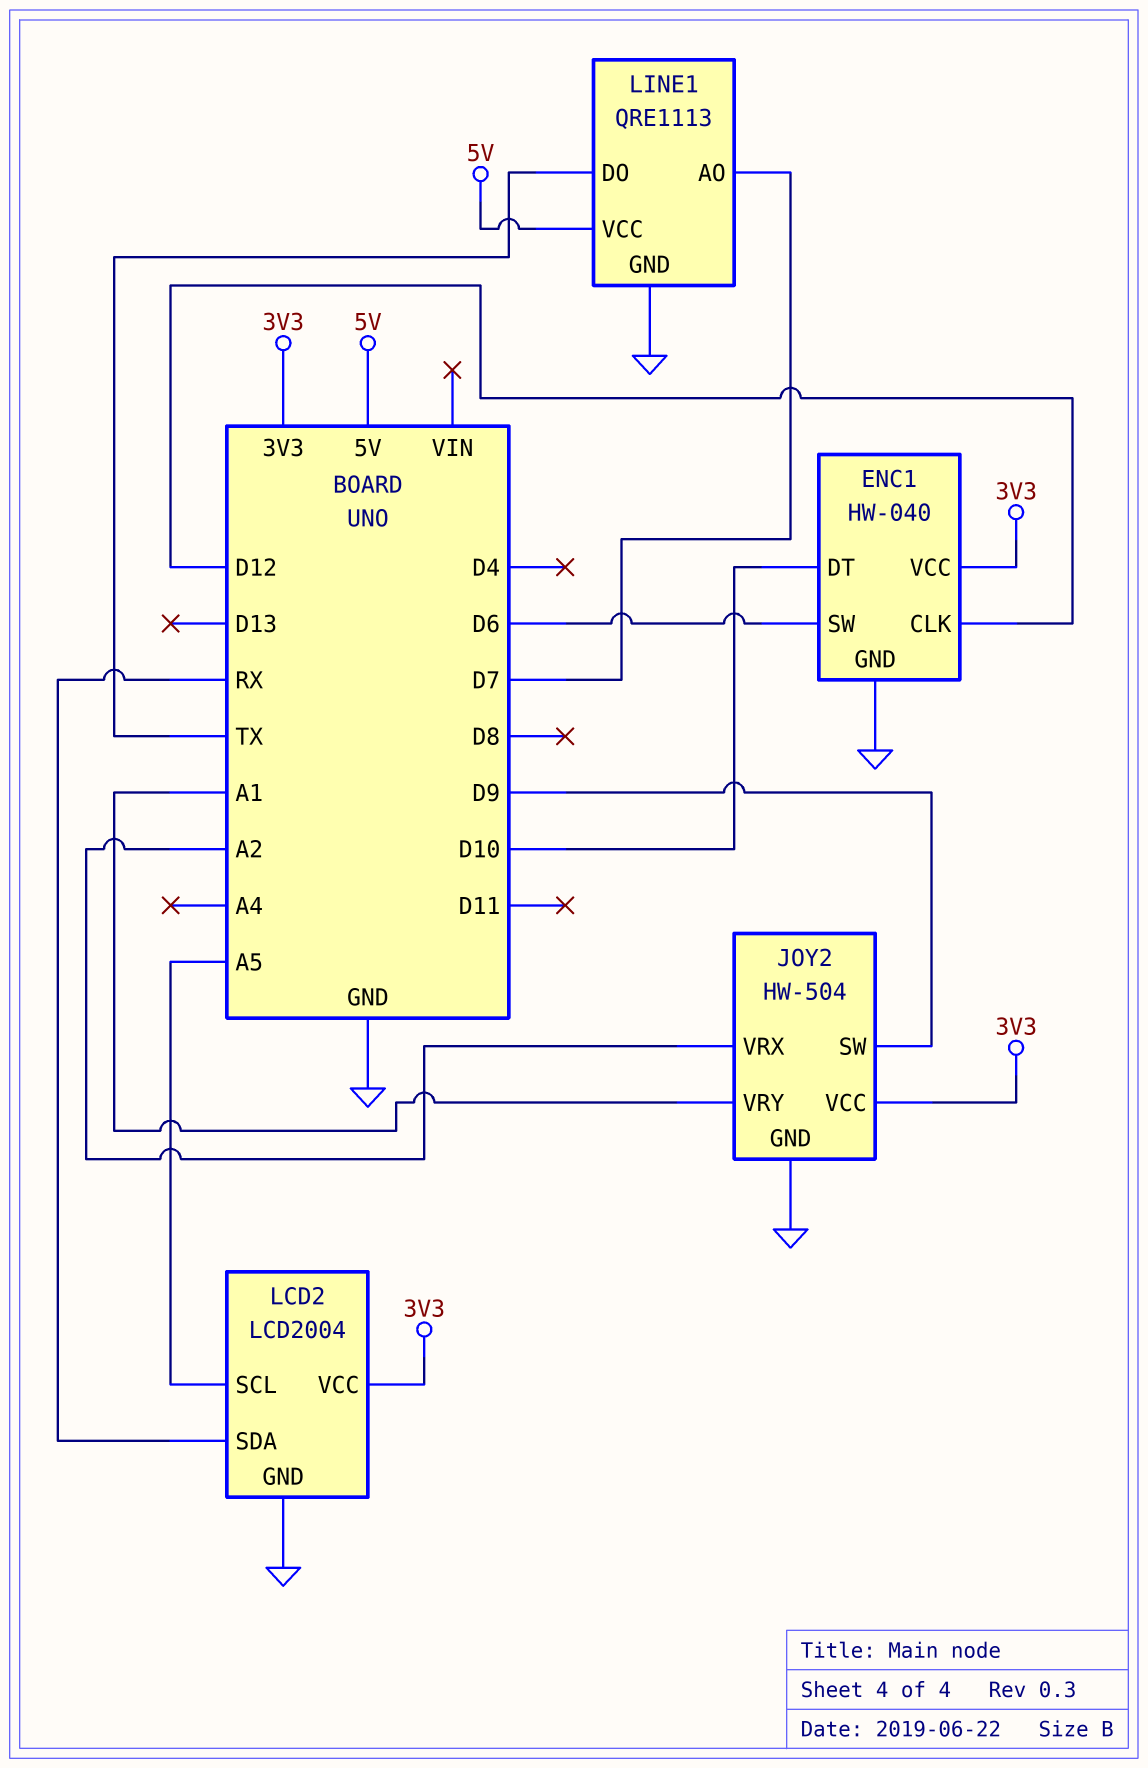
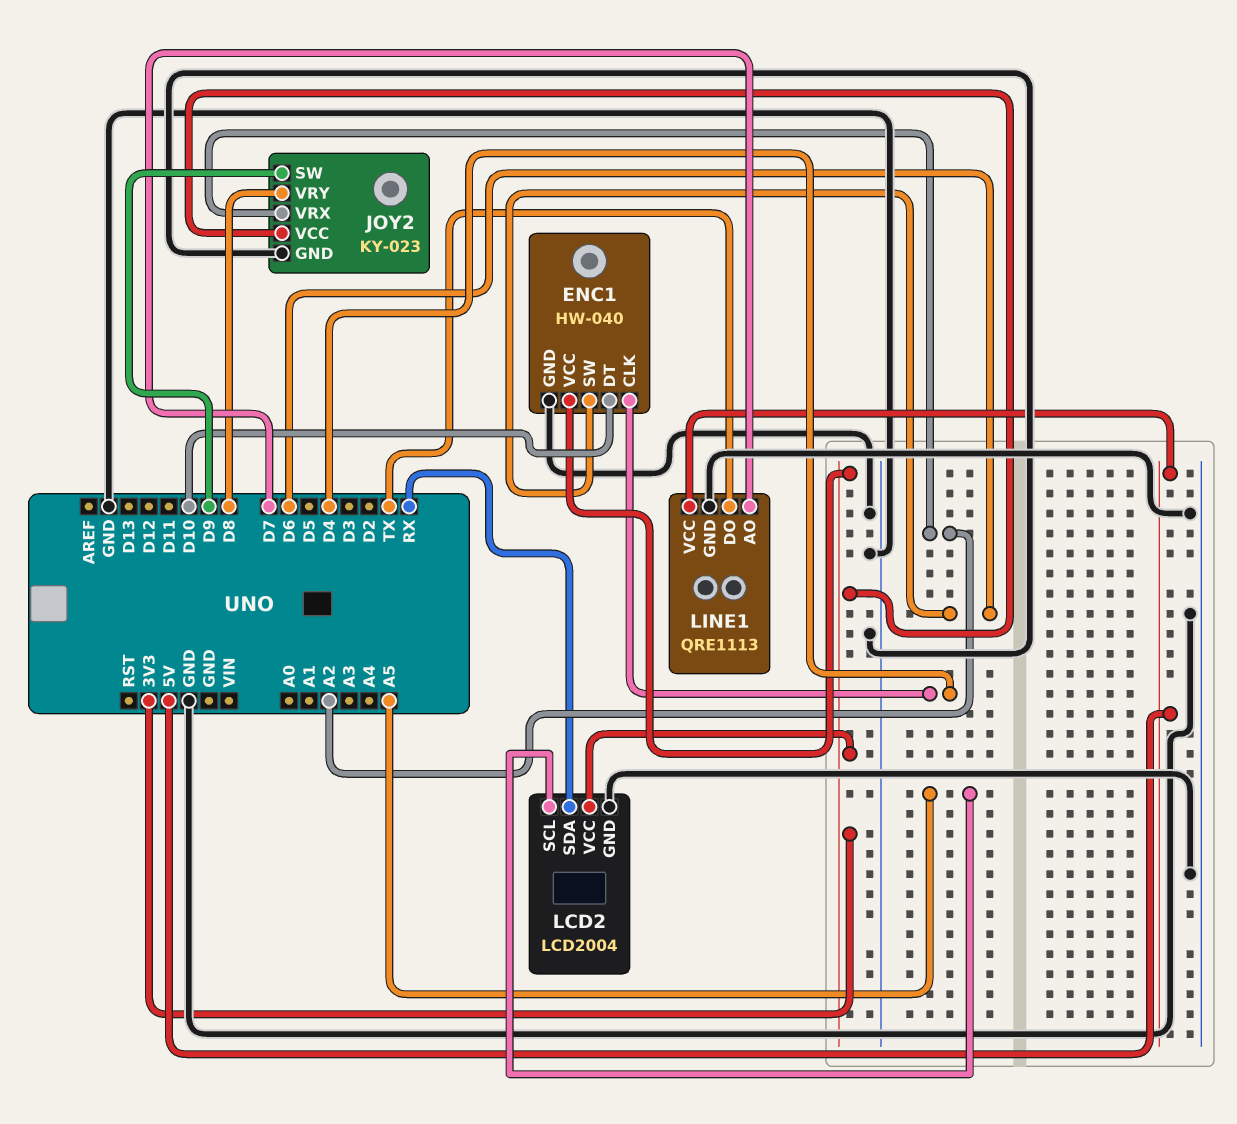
ENC1 pin CLK: D12 -> D4
JOY2: HW-504 -> KY-023
JOY2 pin VRY: A1 -> D8

